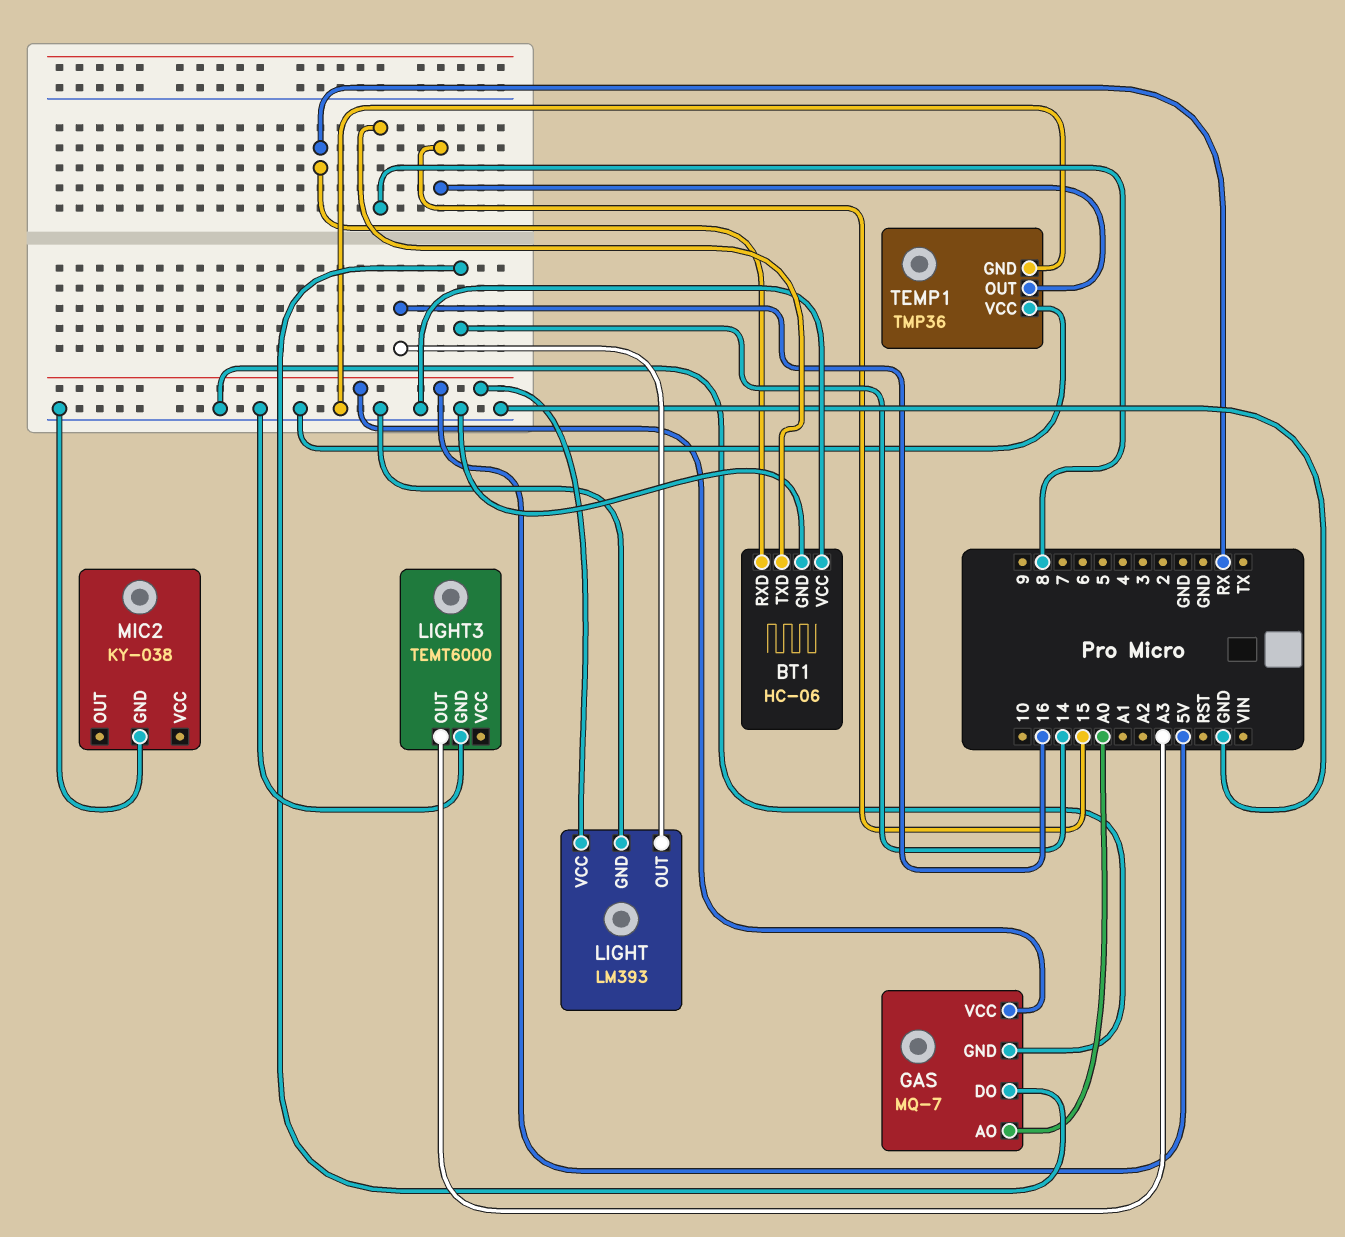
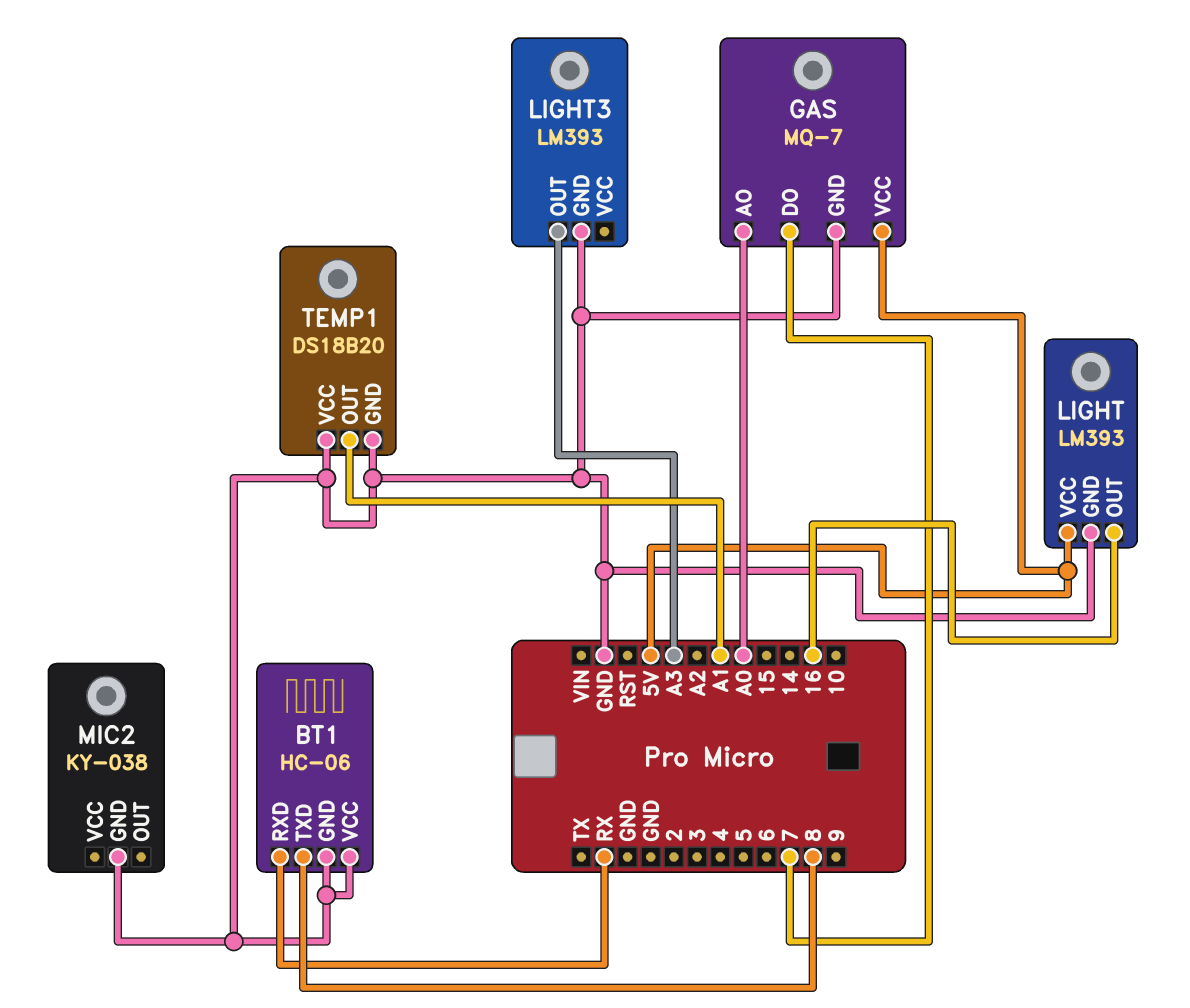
GAS pin DO: 14 -> 7
LIGHT3: TEMT6000 -> LM393
TEMP1: TMP36 -> DS18B20
TEMP1 pin OUT: 15 -> A1

